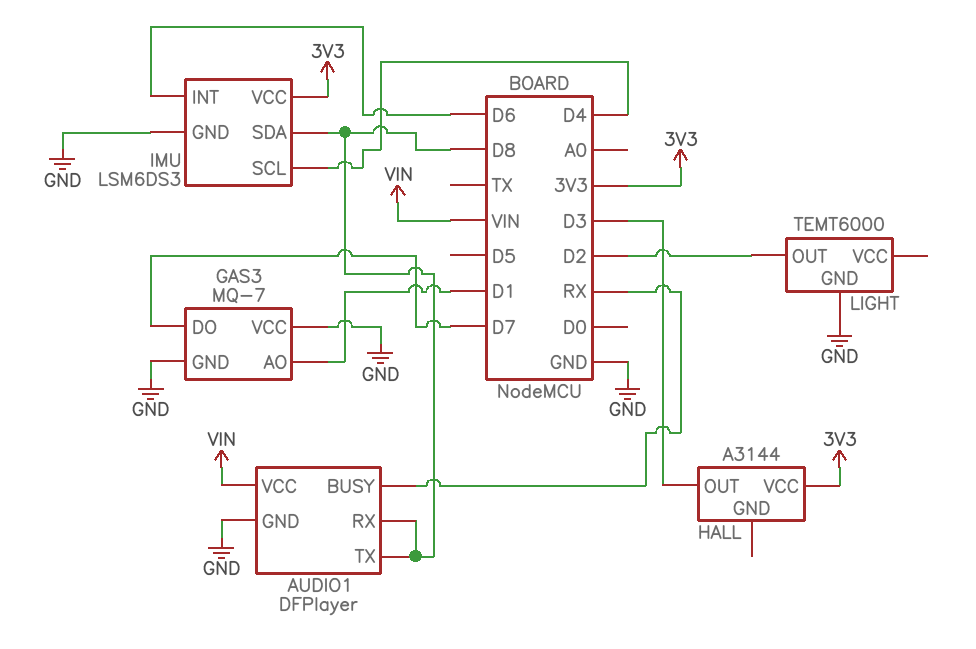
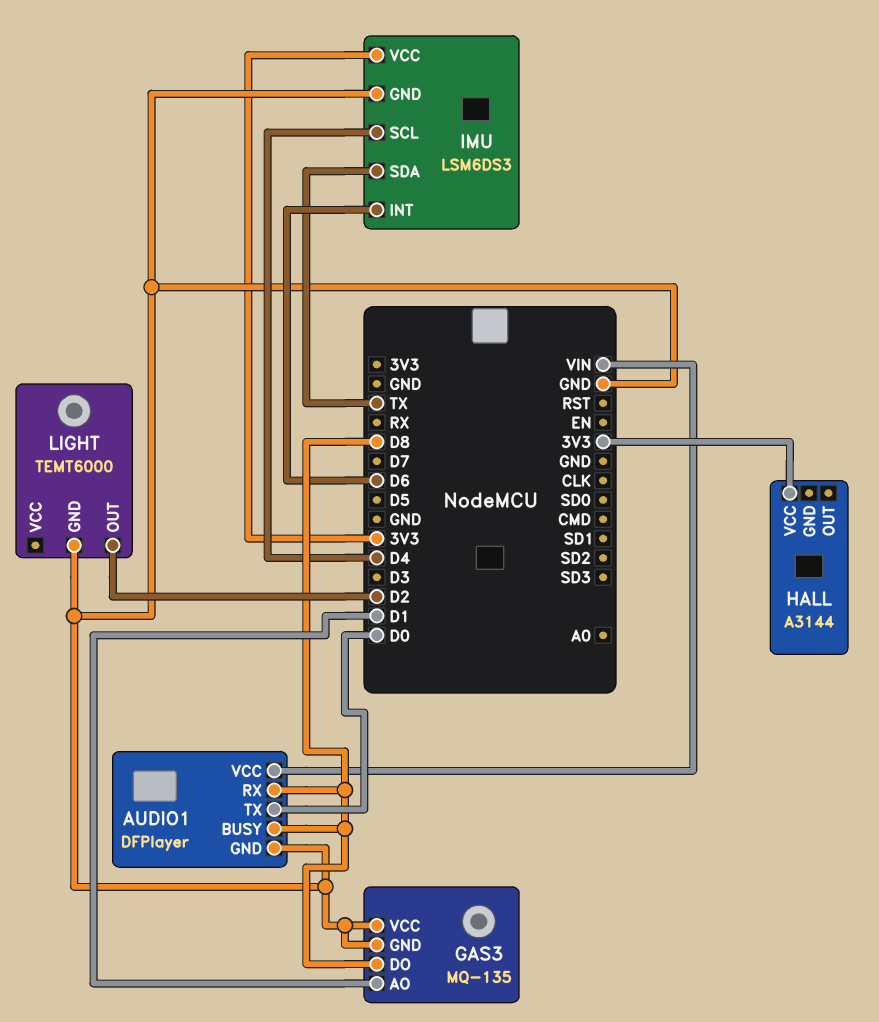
AUDIO1 pin BUSY: RX -> D8
AUDIO1 pin TX: D8 -> D0
GAS3: MQ-7 -> MQ-135
GAS3 pin DO: D7 -> D8
HALL pin OUT: D3 -> none
IMU pin SDA: D8 -> TX

